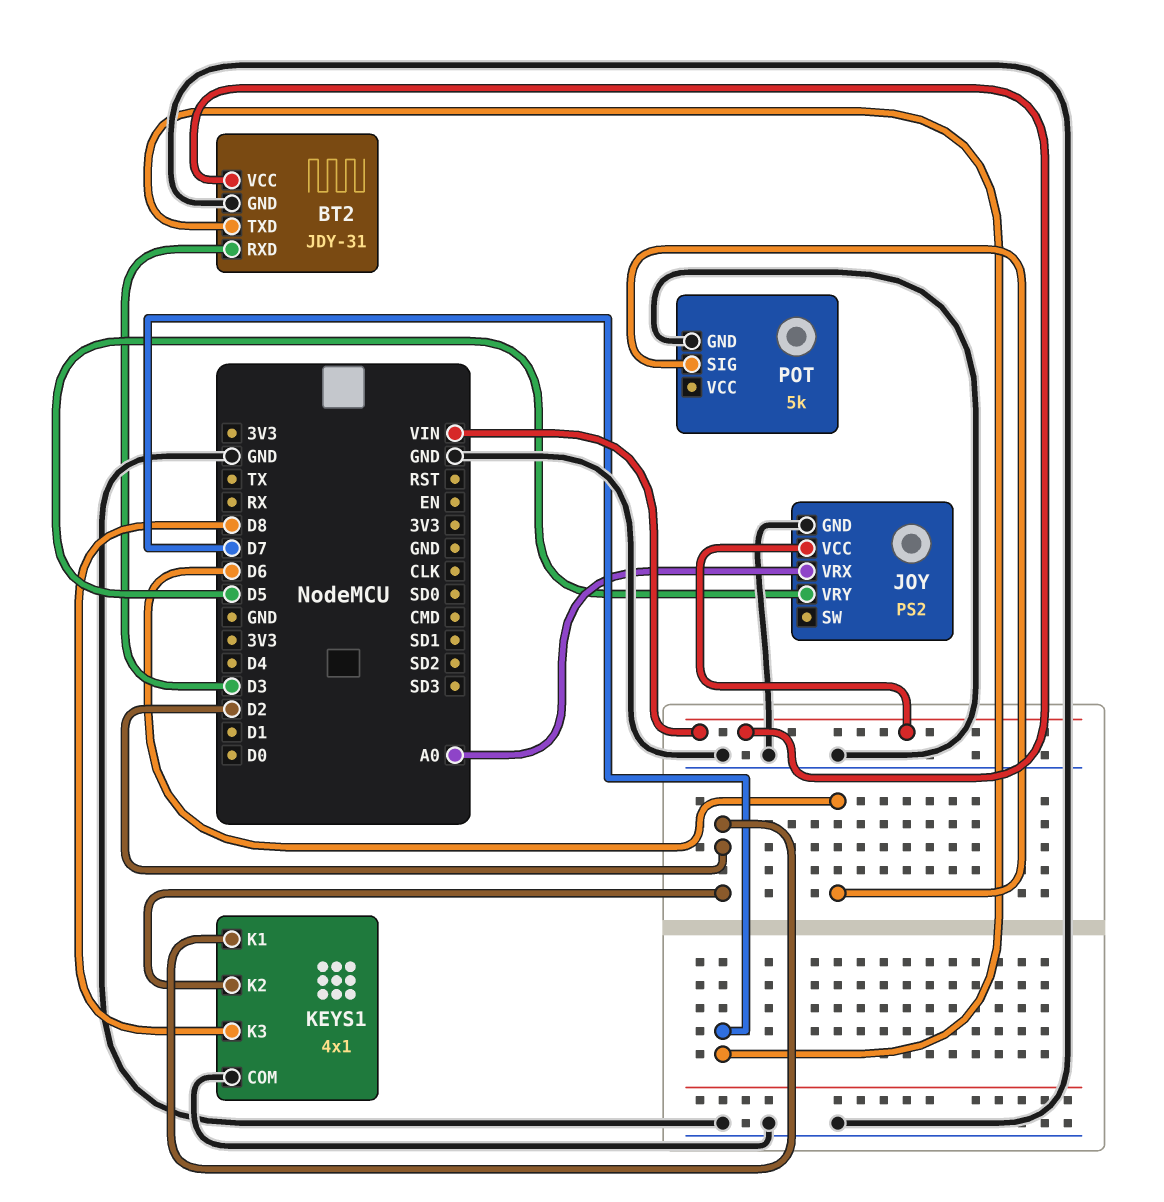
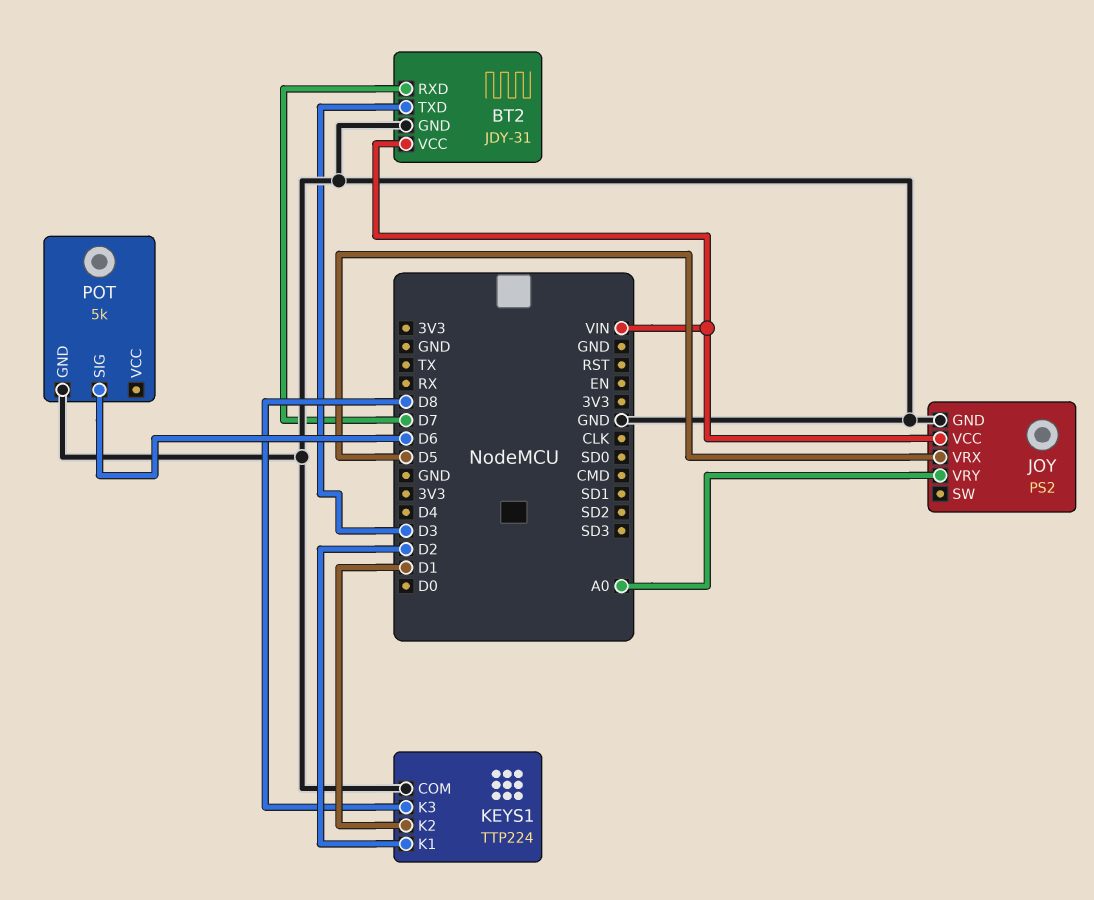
BT2 pin RXD: D3 -> D7
BT2 pin TXD: D7 -> D3
JOY pin VRX: A0 -> D5
JOY pin VRY: D5 -> A0
KEYS1: 4x1 -> TTP224
KEYS1 pin K2: D2 -> D1

